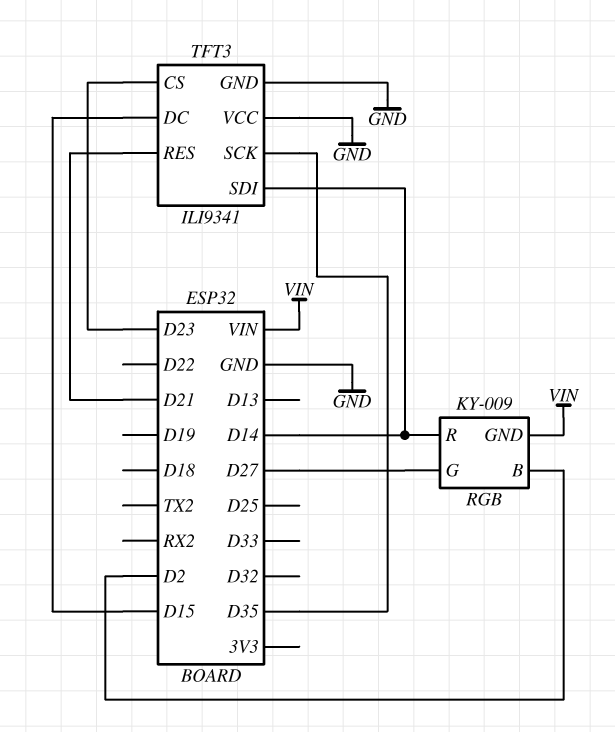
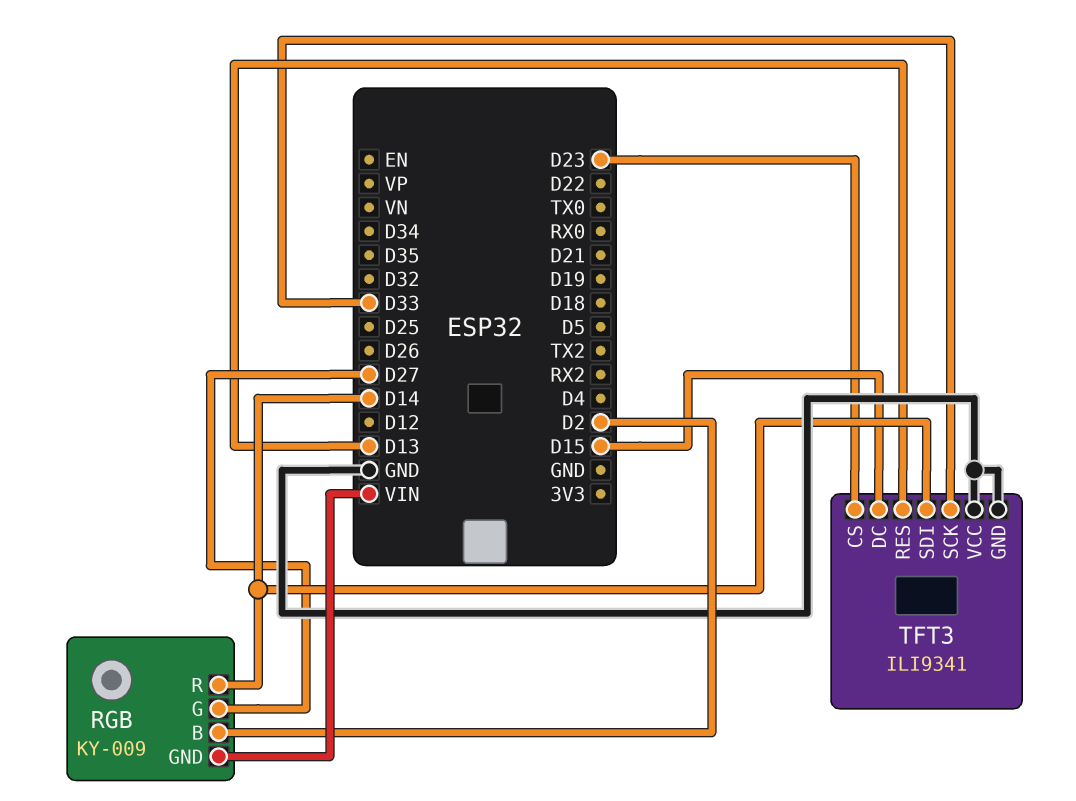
TFT3 pin RES: D21 -> D13
TFT3 pin SCK: D35 -> D33

